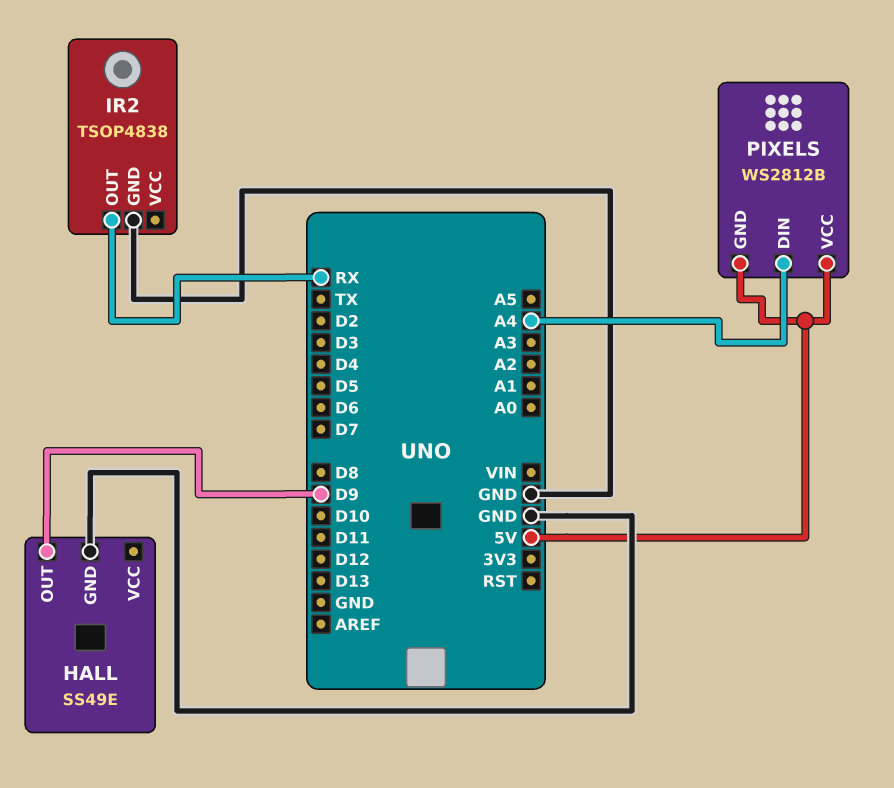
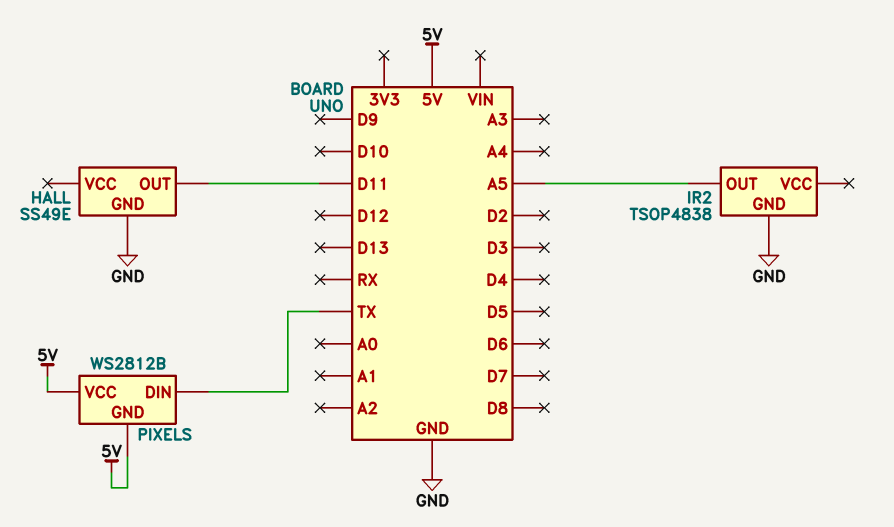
HALL pin OUT: D9 -> D11
IR2 pin OUT: RX -> A5
PIXELS pin DIN: A4 -> TX

